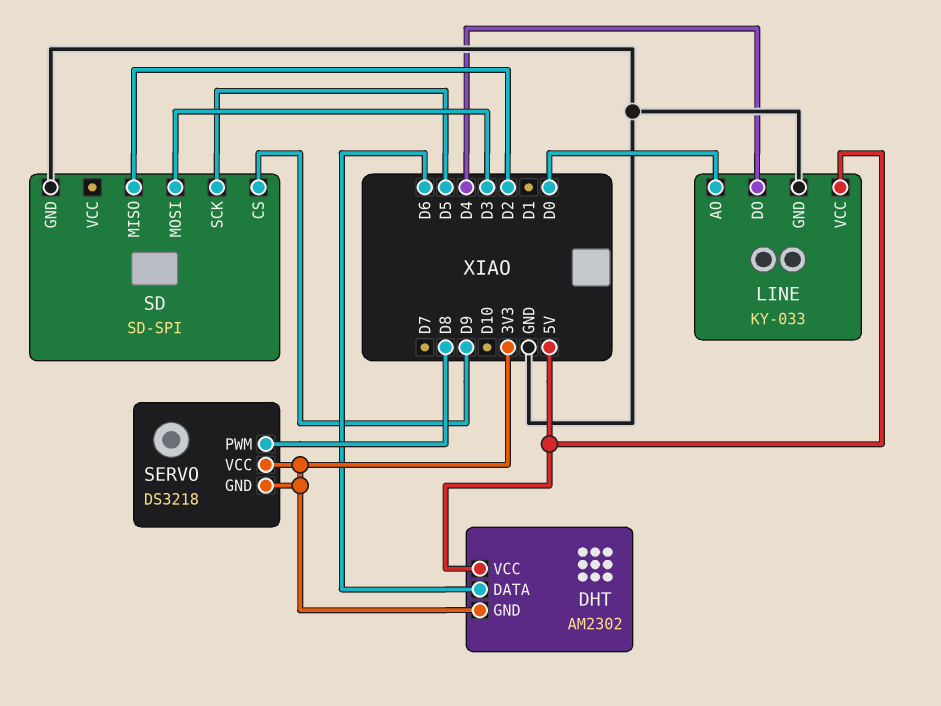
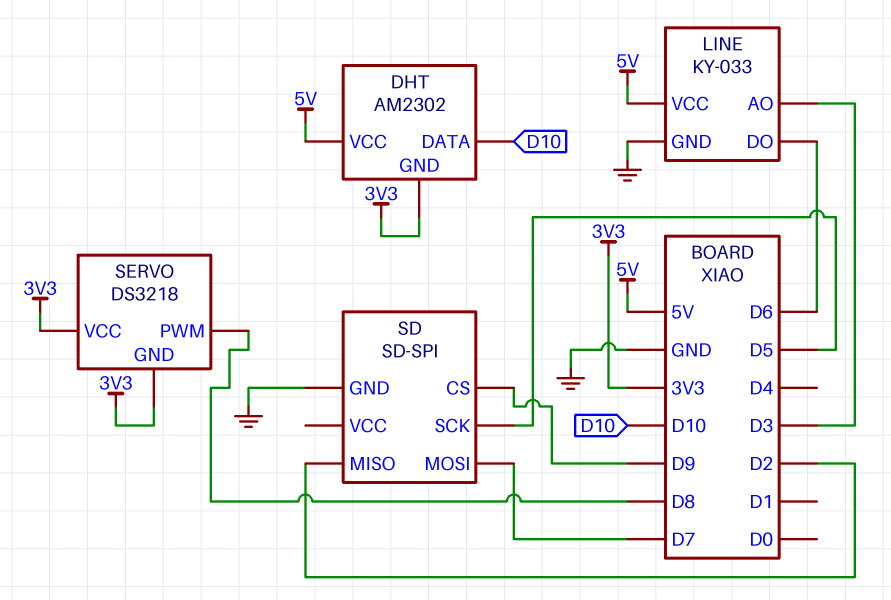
DHT pin DATA: D6 -> D10
LINE pin AO: D0 -> D3
LINE pin DO: D4 -> D6
SD pin MOSI: D3 -> D7

